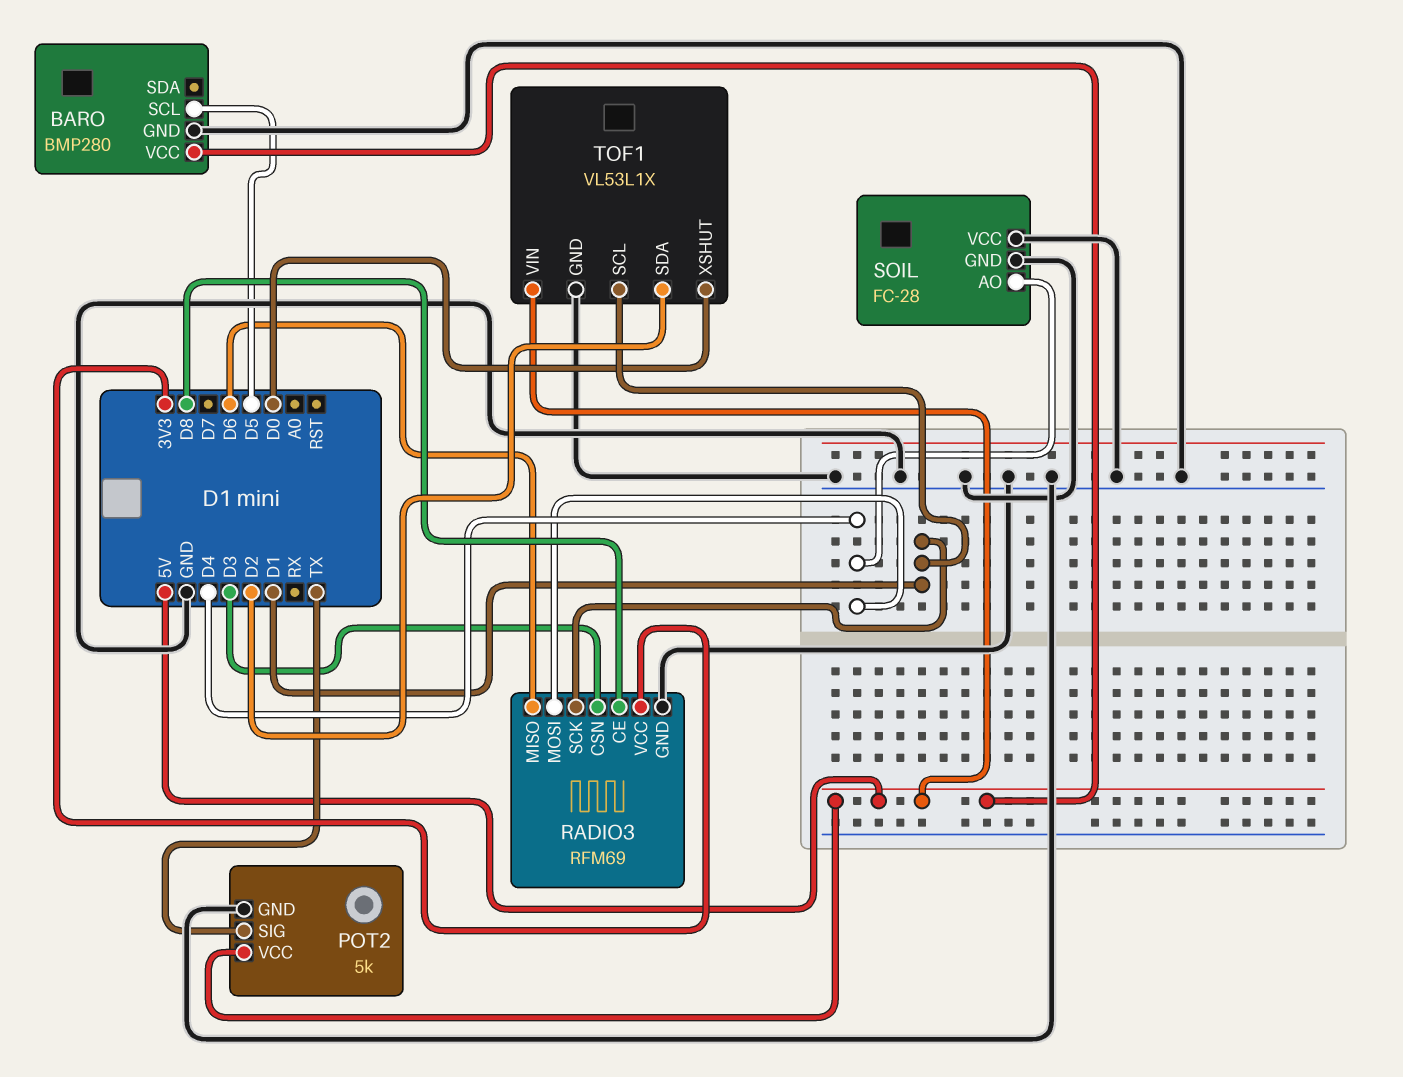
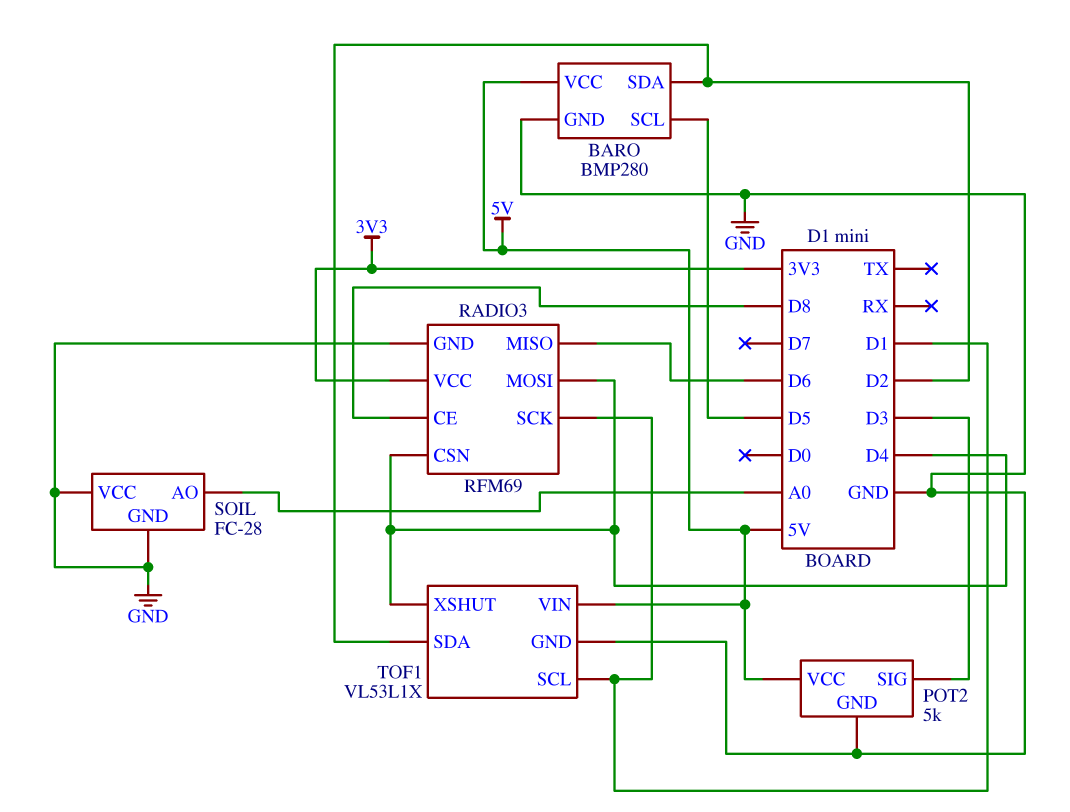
BARO pin SDA: none -> D2
POT2 pin SIG: TX -> D3
RADIO3 pin CSN: D3 -> D4
SOIL pin AO: D4 -> A0
TOF1 pin XSHUT: D0 -> D4

